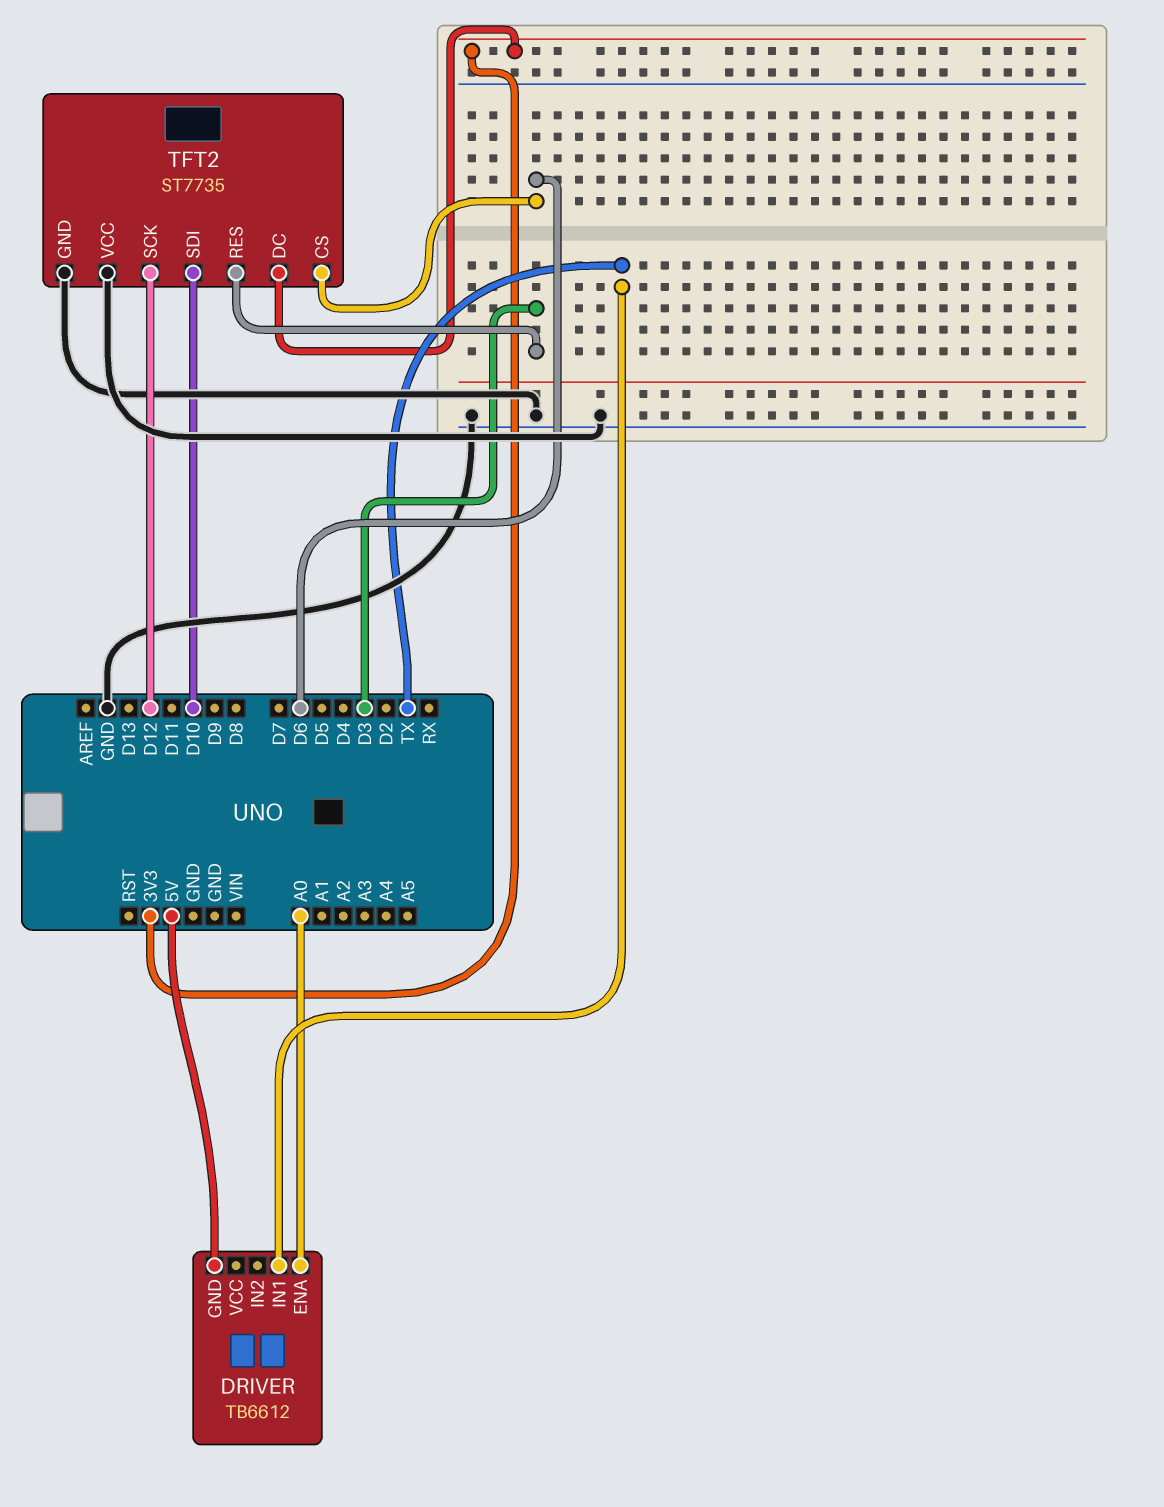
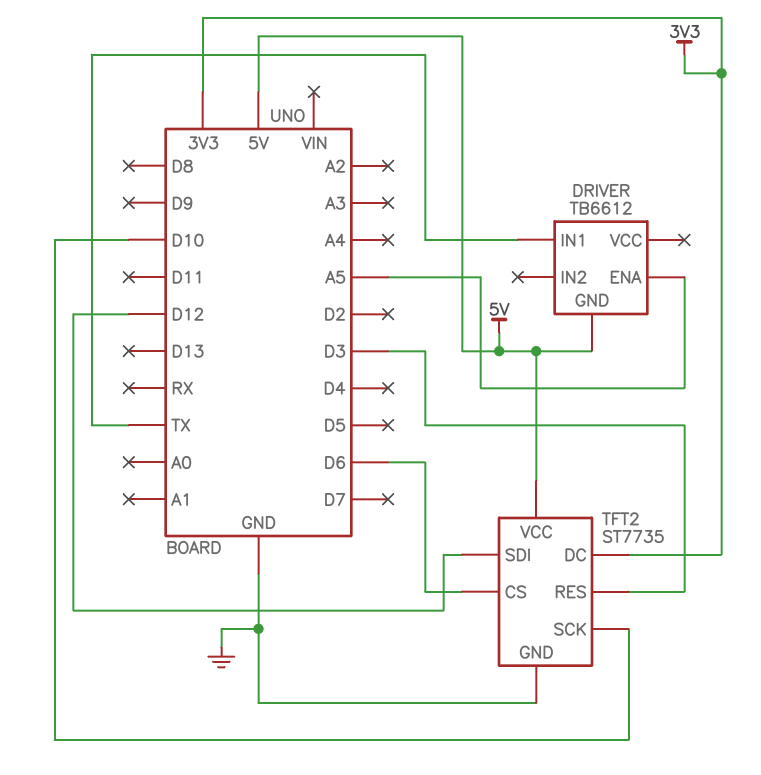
DRIVER pin ENA: A0 -> A5
TFT2 pin SCK: D12 -> D10
TFT2 pin SDI: D10 -> D12
TFT2 pin VCC: GND -> 5V

